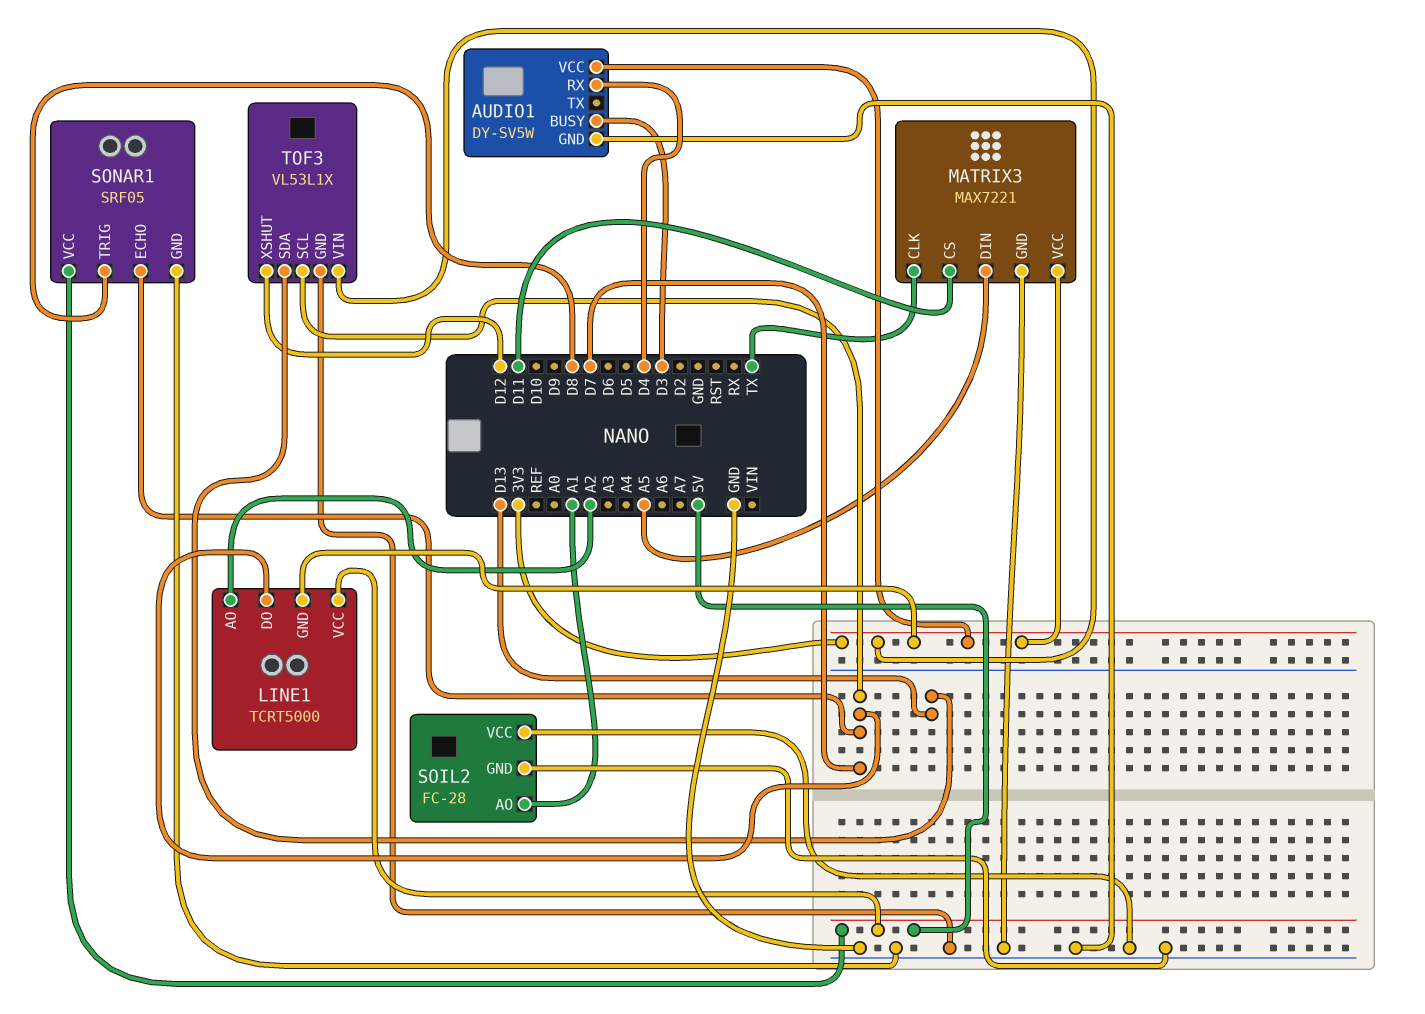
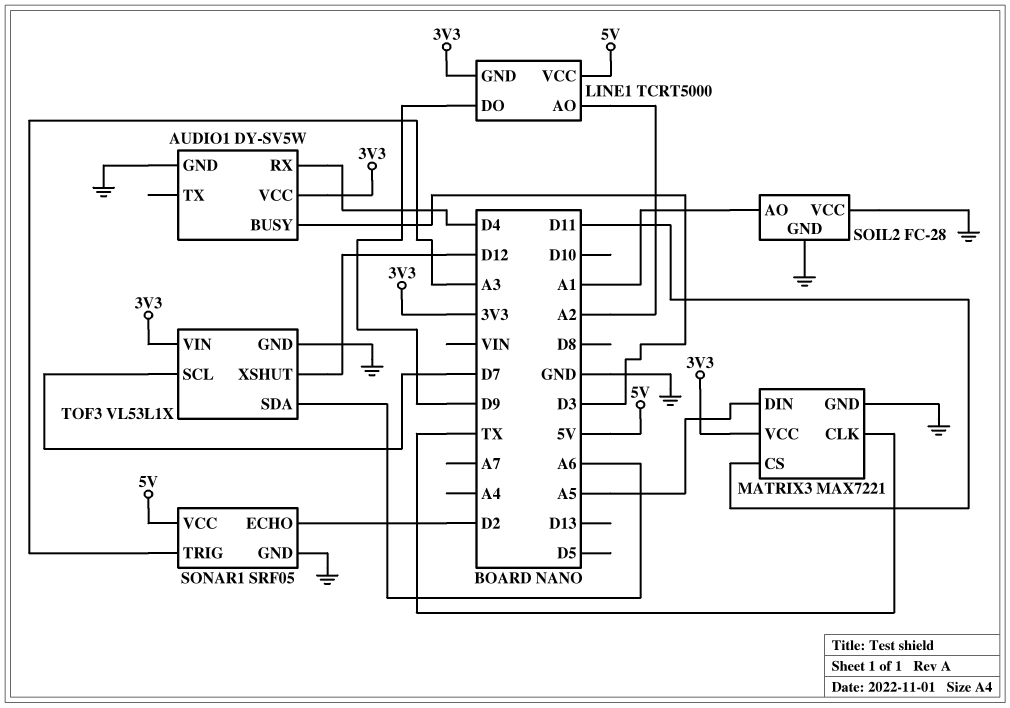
LINE1 pin DO: D7 -> D9
SONAR1 pin ECHO: D7 -> D2
SONAR1 pin TRIG: D8 -> A3
TOF3 pin SDA: D13 -> A6

